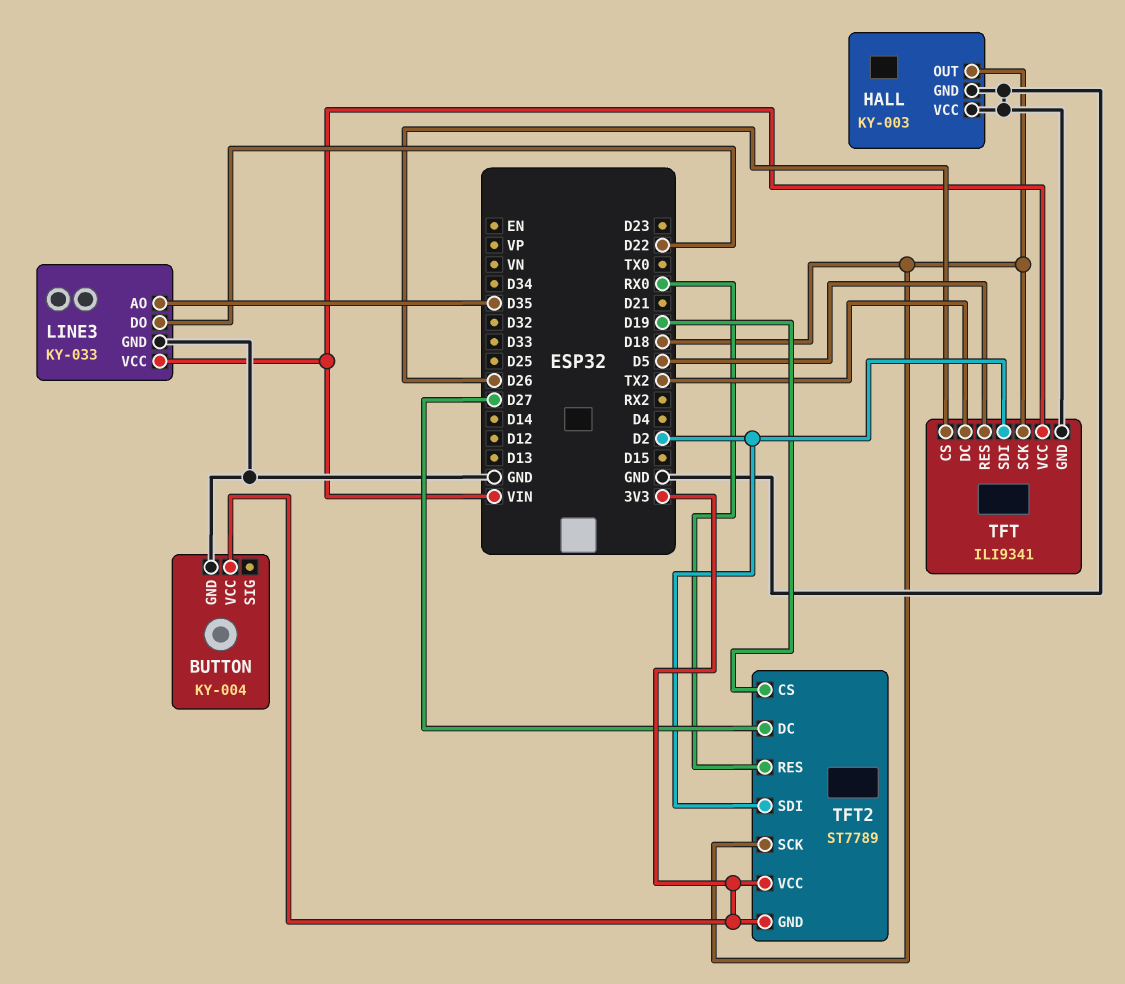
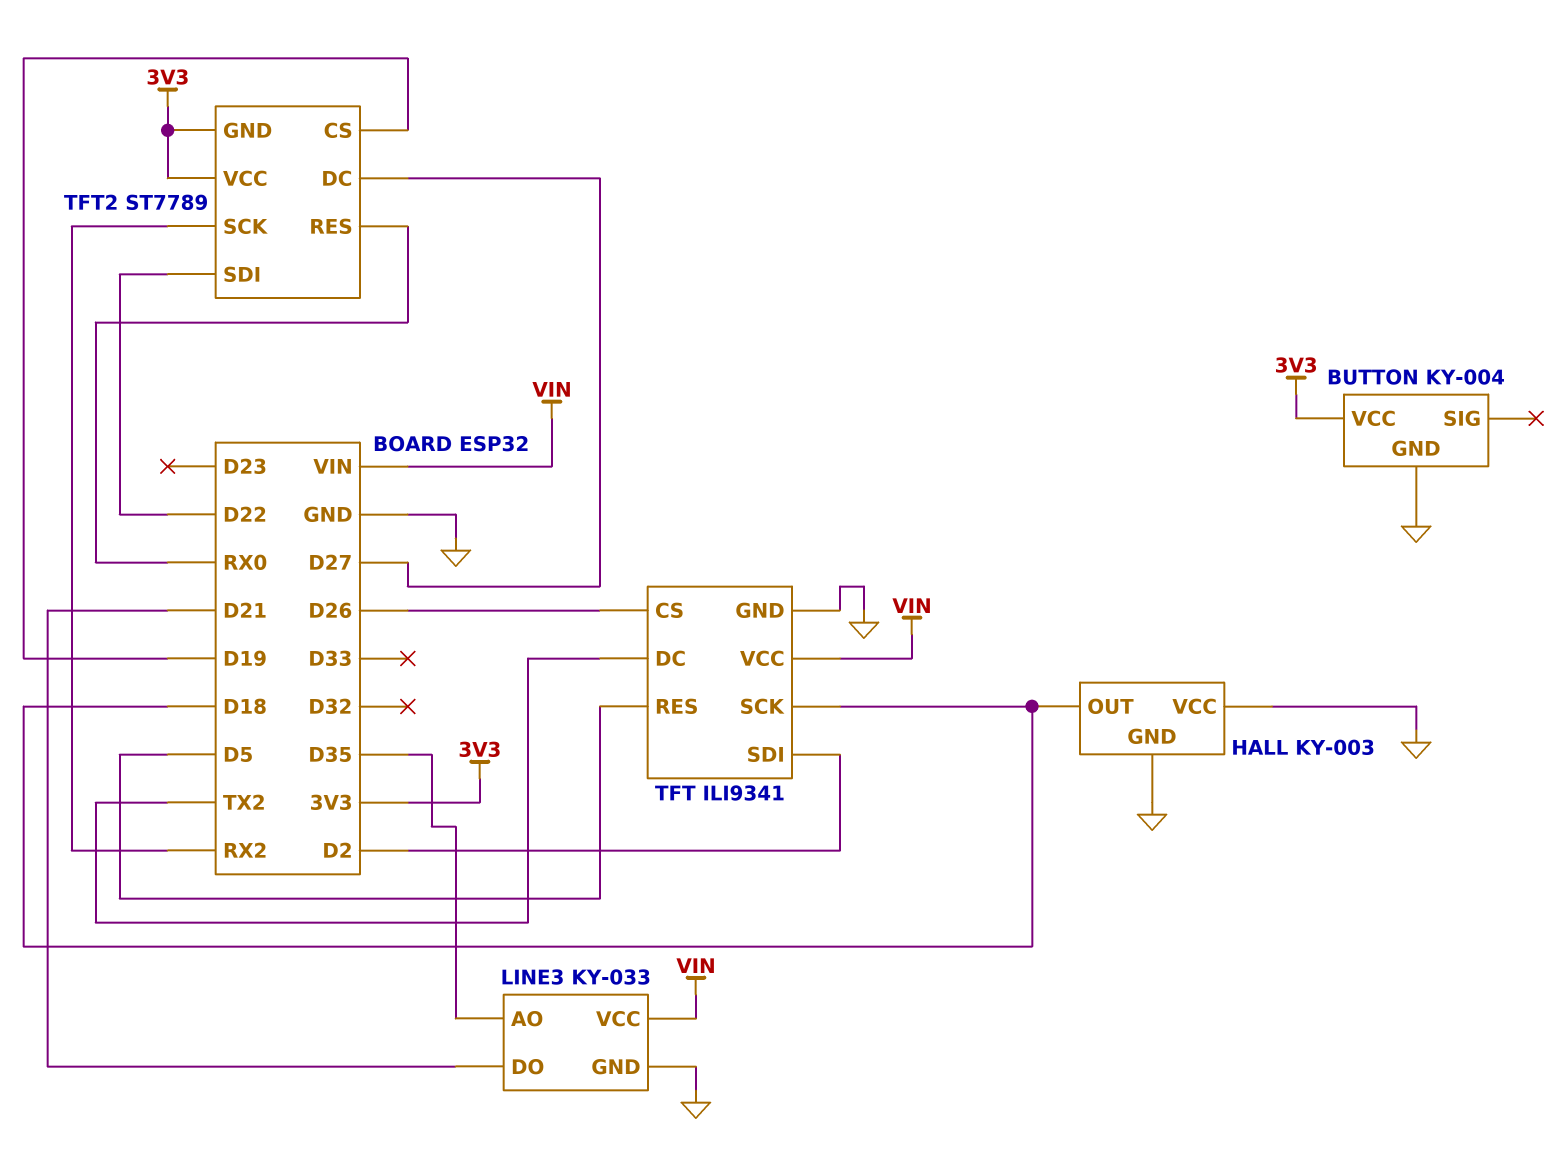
LINE3 pin DO: D22 -> D21
TFT2 pin SCK: D18 -> RX2
TFT2 pin SDI: D2 -> D22

